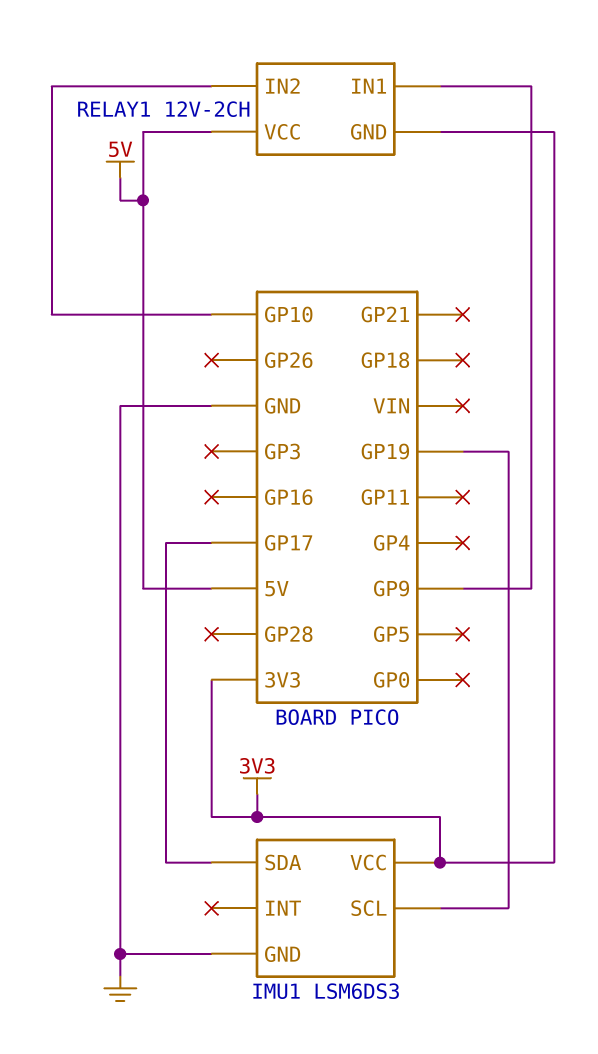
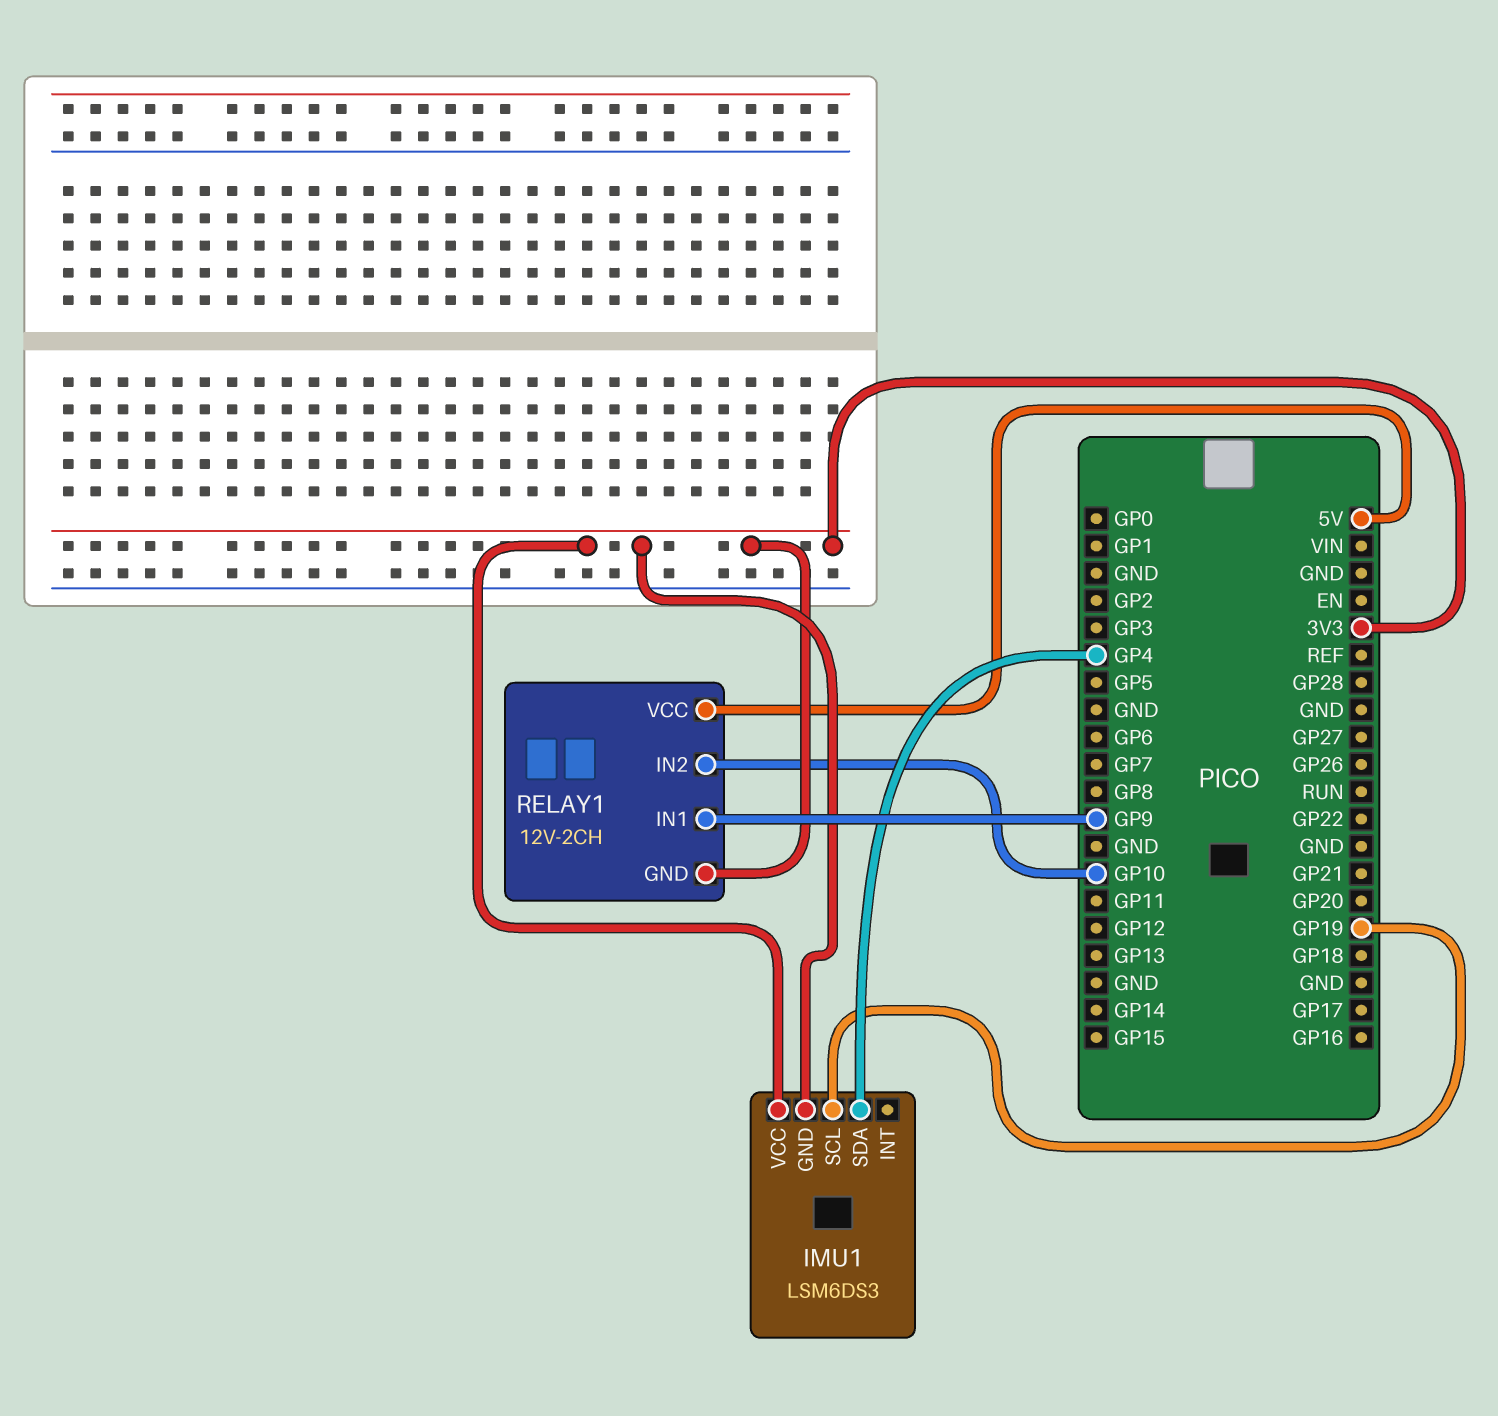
IMU1 pin GND: GND -> 3V3
IMU1 pin SDA: GP17 -> GP4

